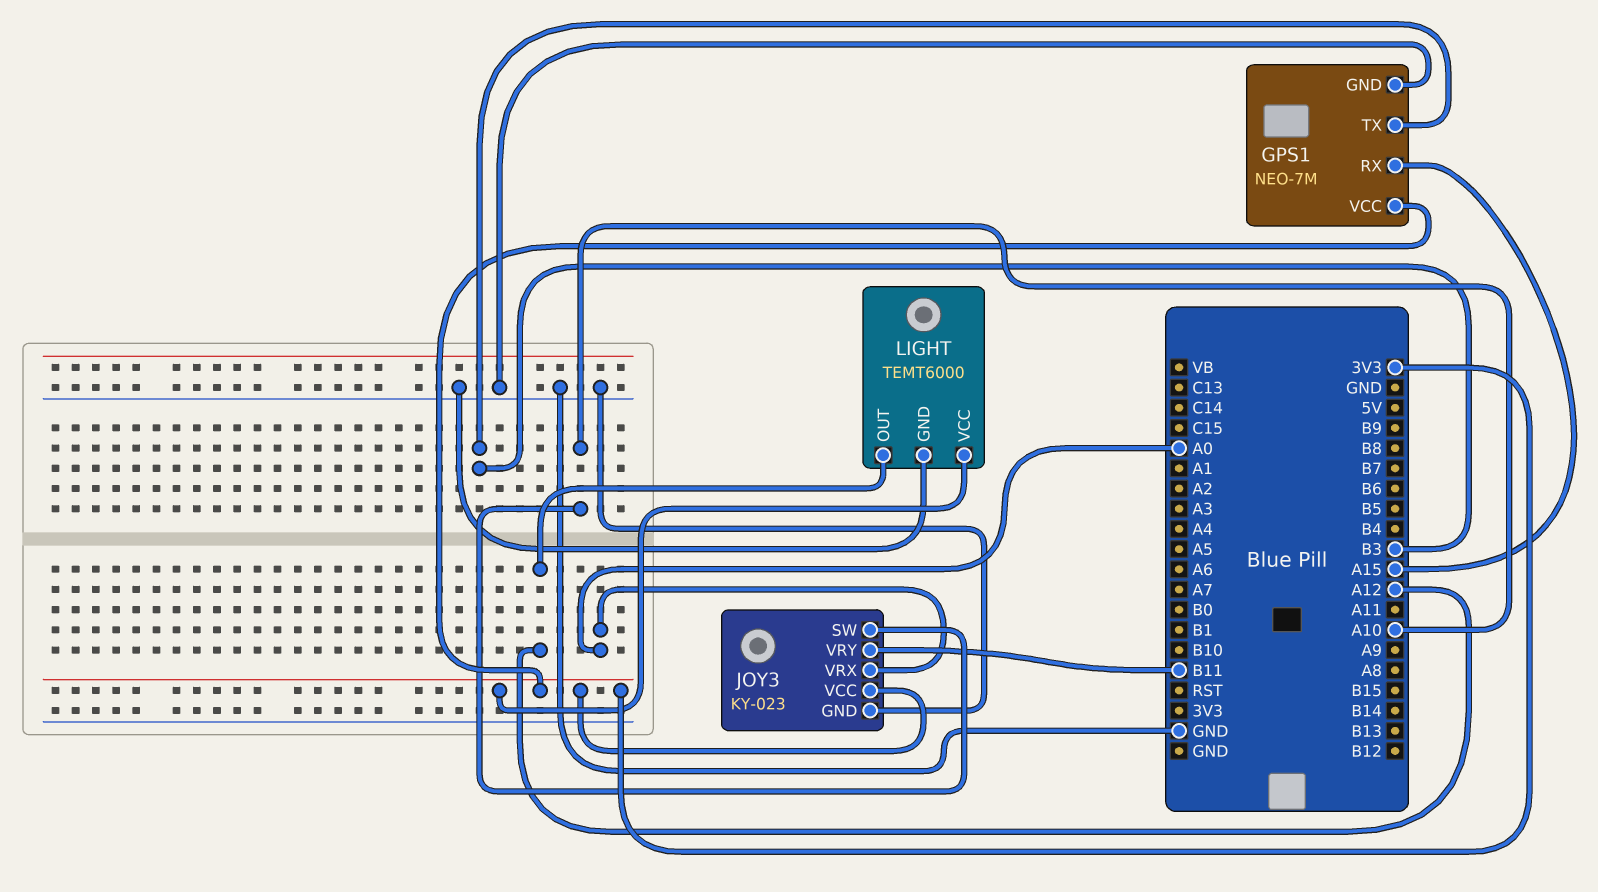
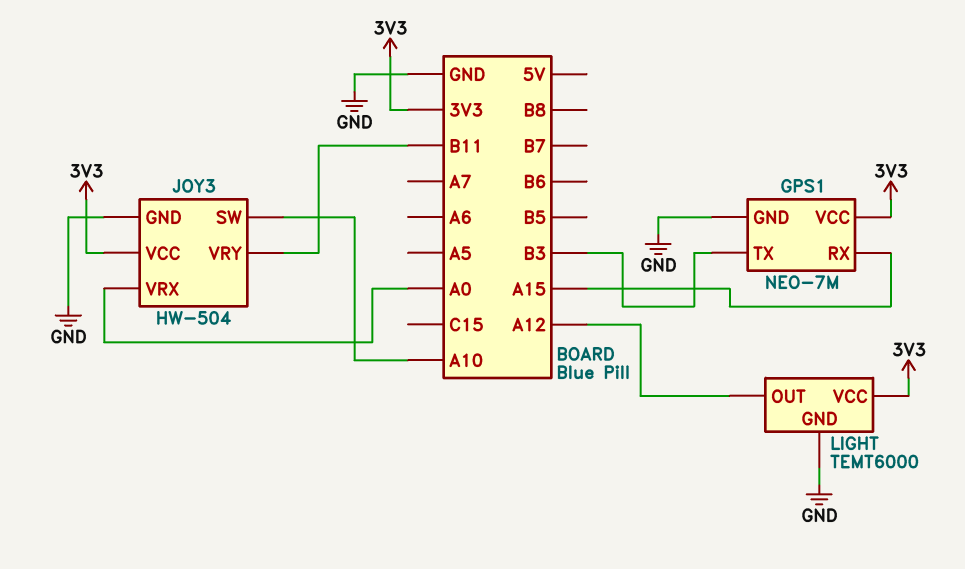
JOY3: KY-023 -> HW-504

